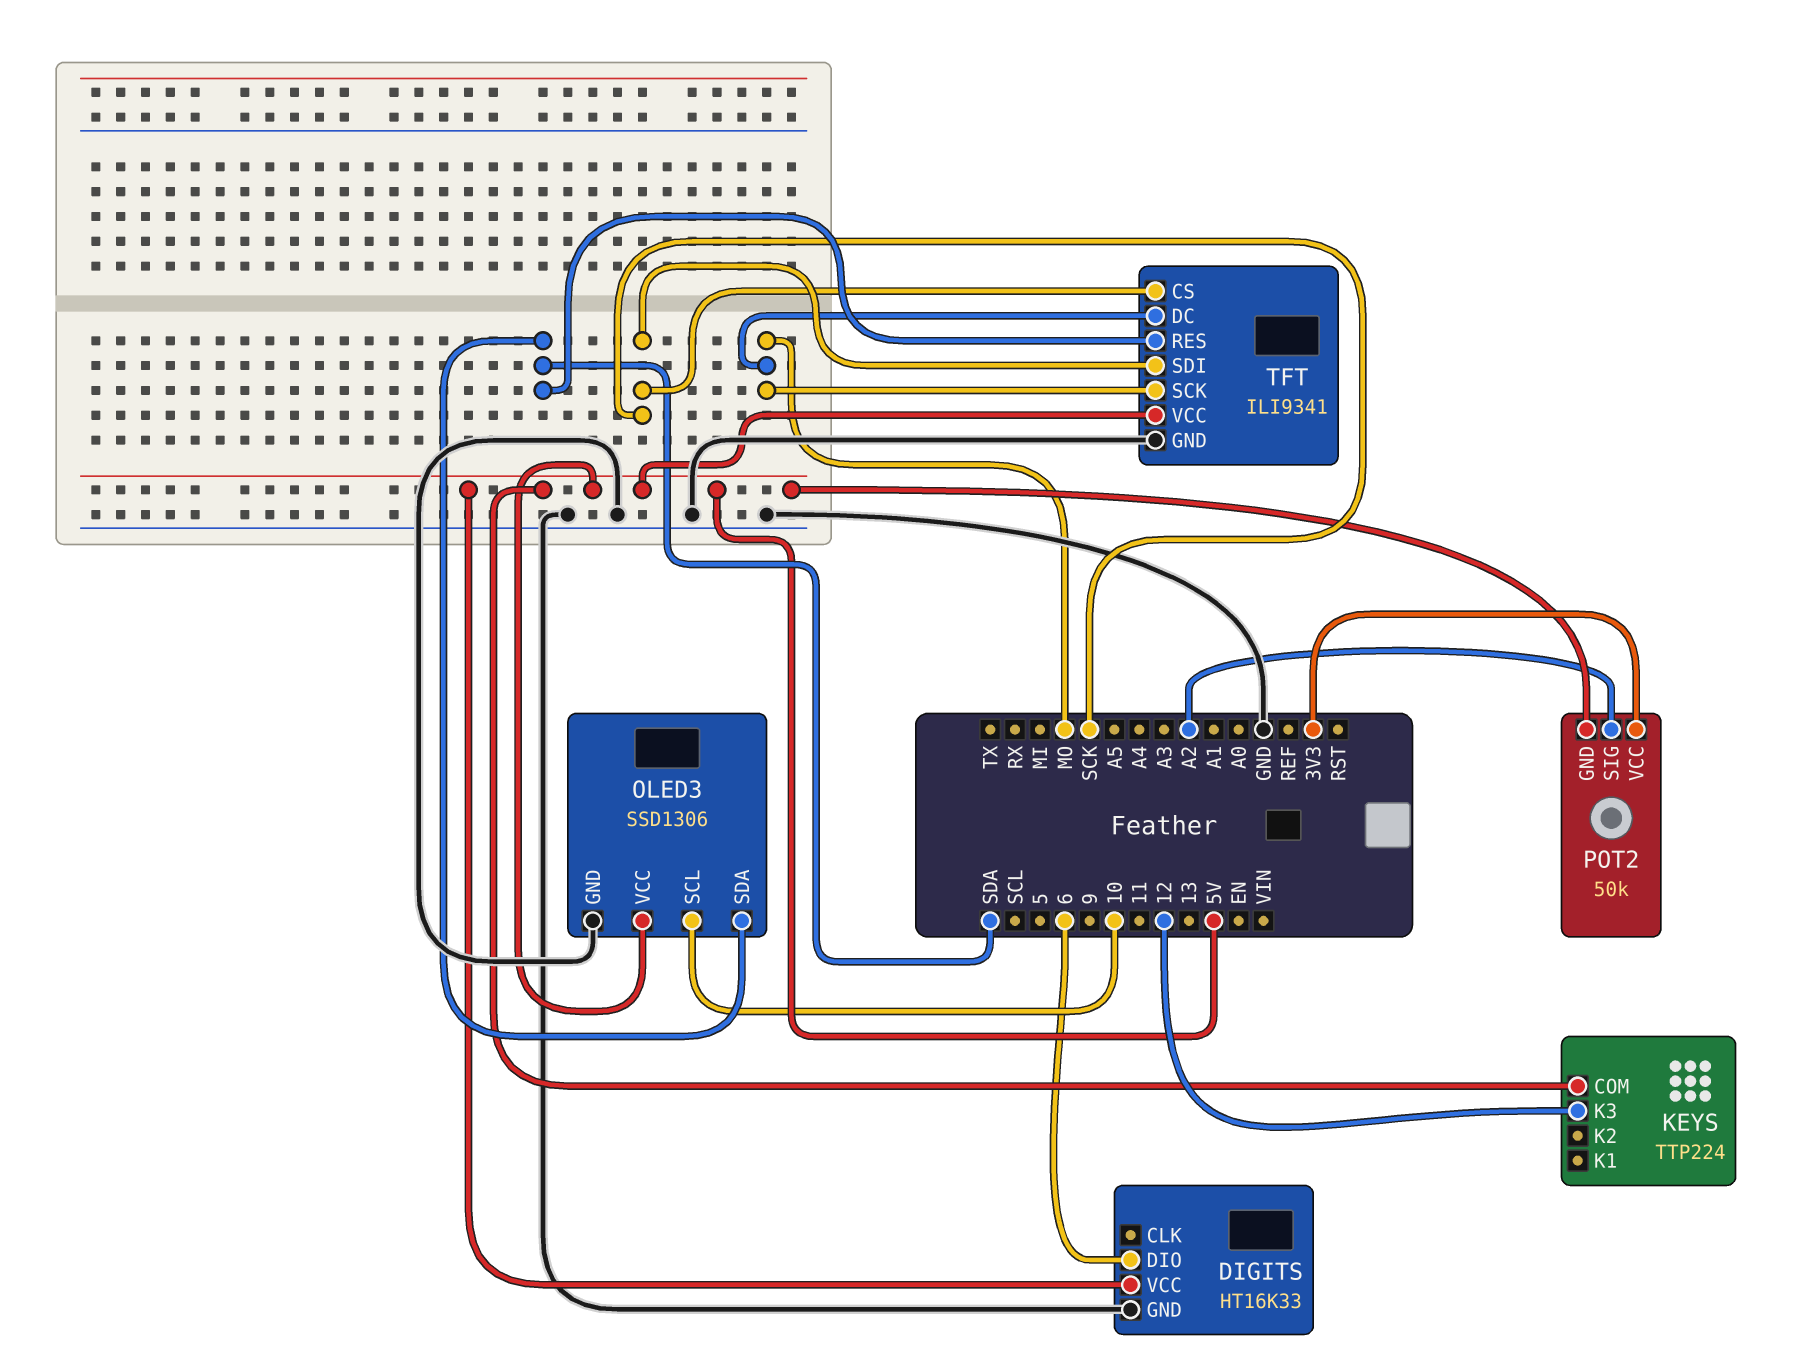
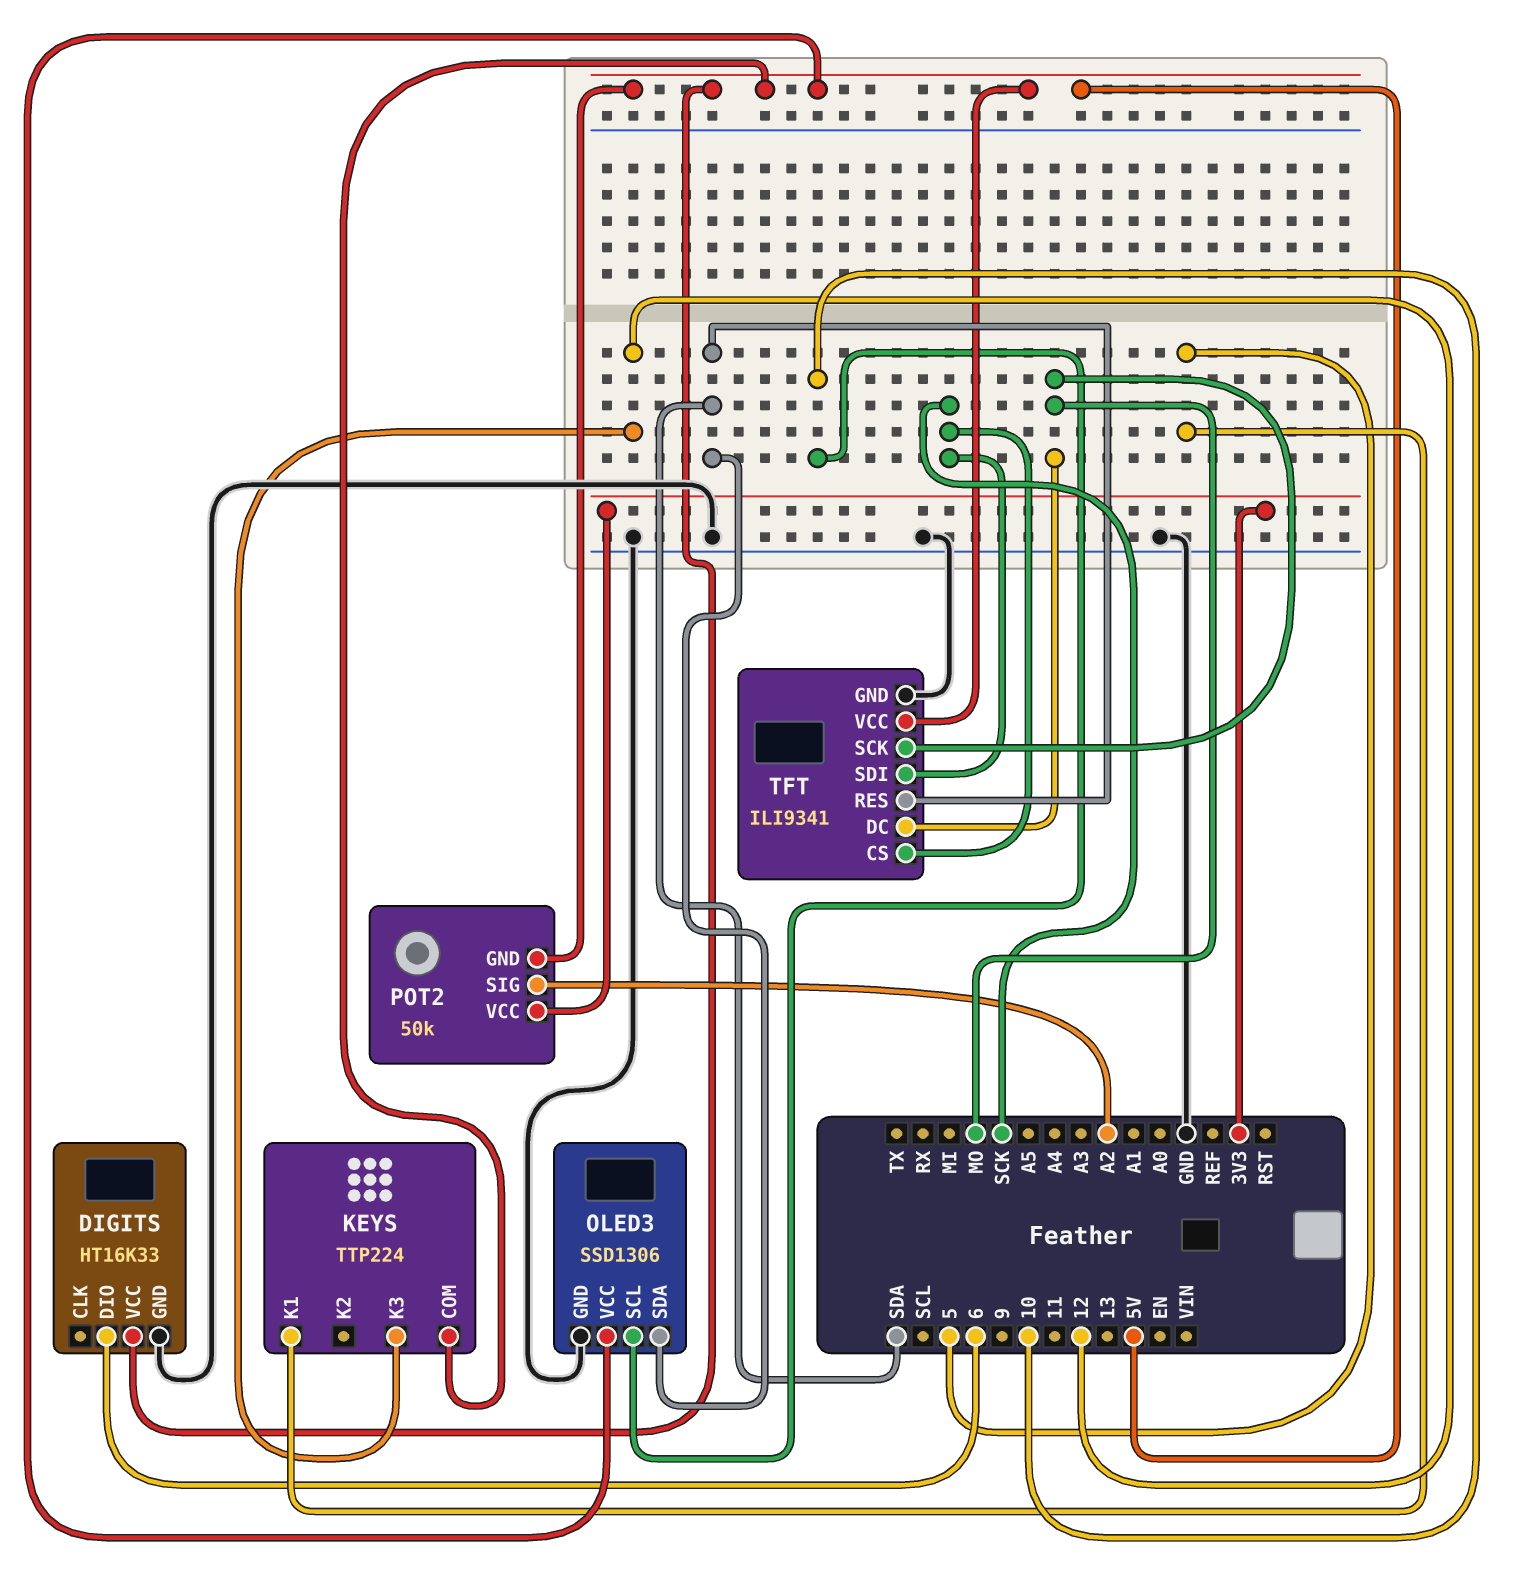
KEYS pin K1: none -> 5

